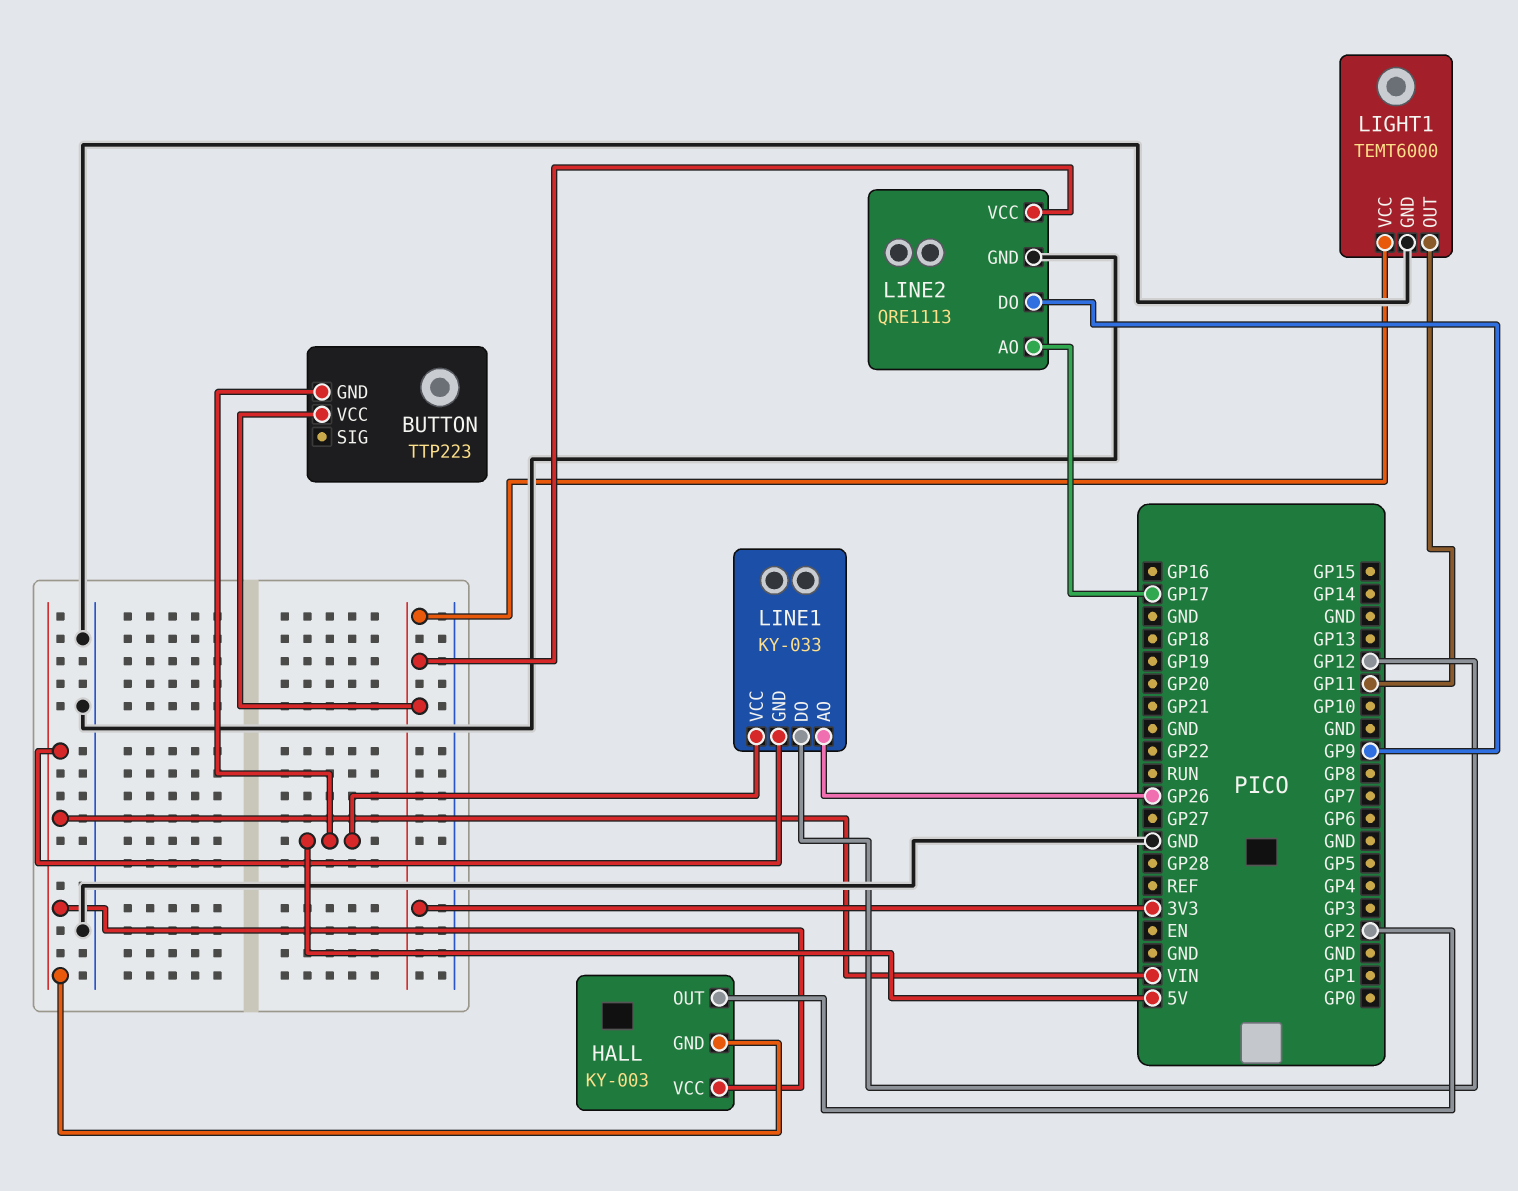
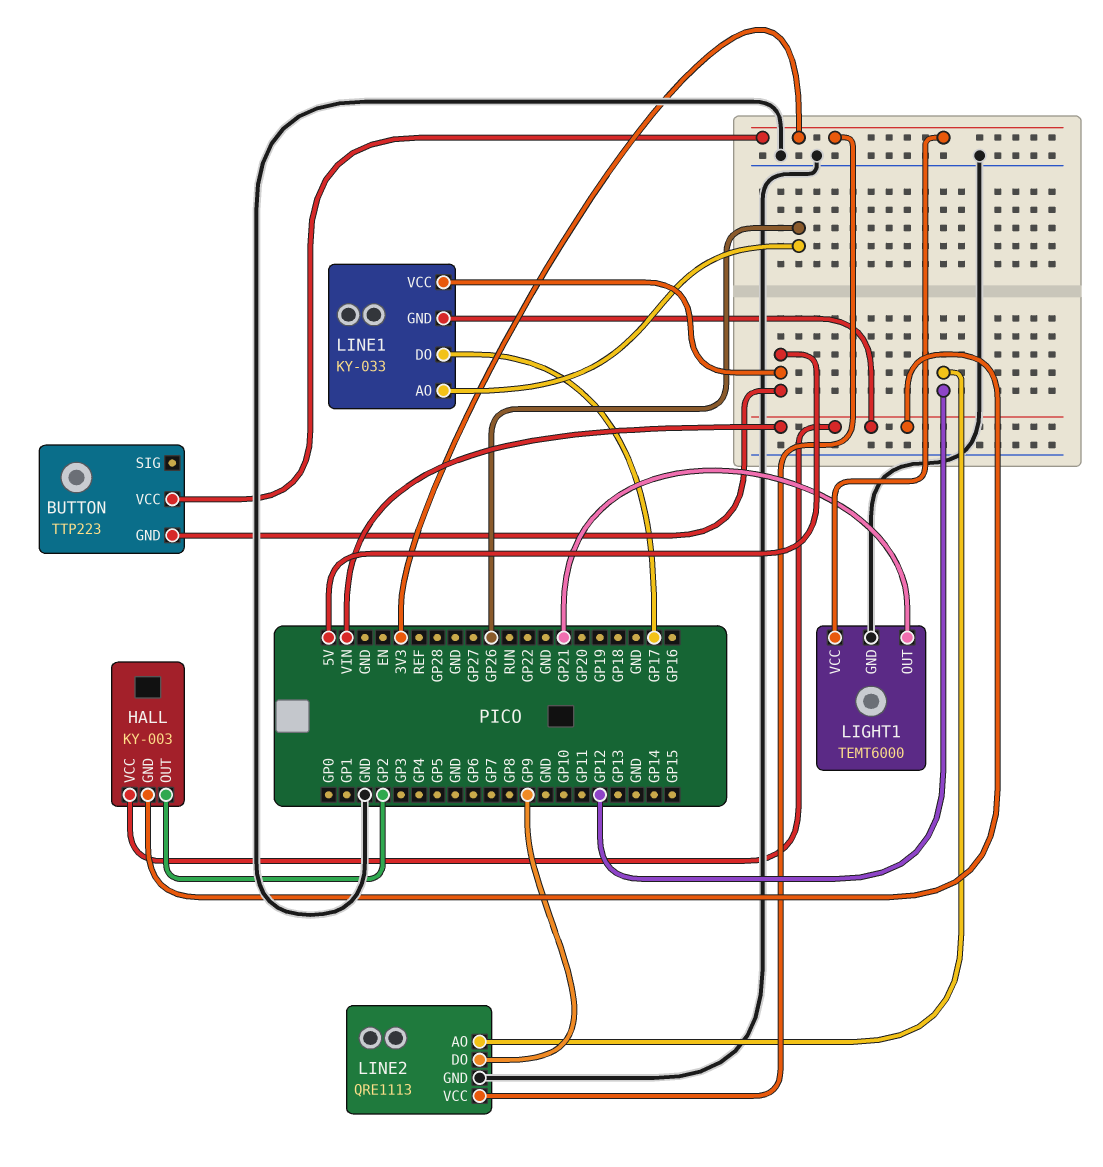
LIGHT1 pin OUT: GP11 -> GP21
LINE1 pin DO: GP12 -> GP17
LINE2 pin AO: GP17 -> GP12

